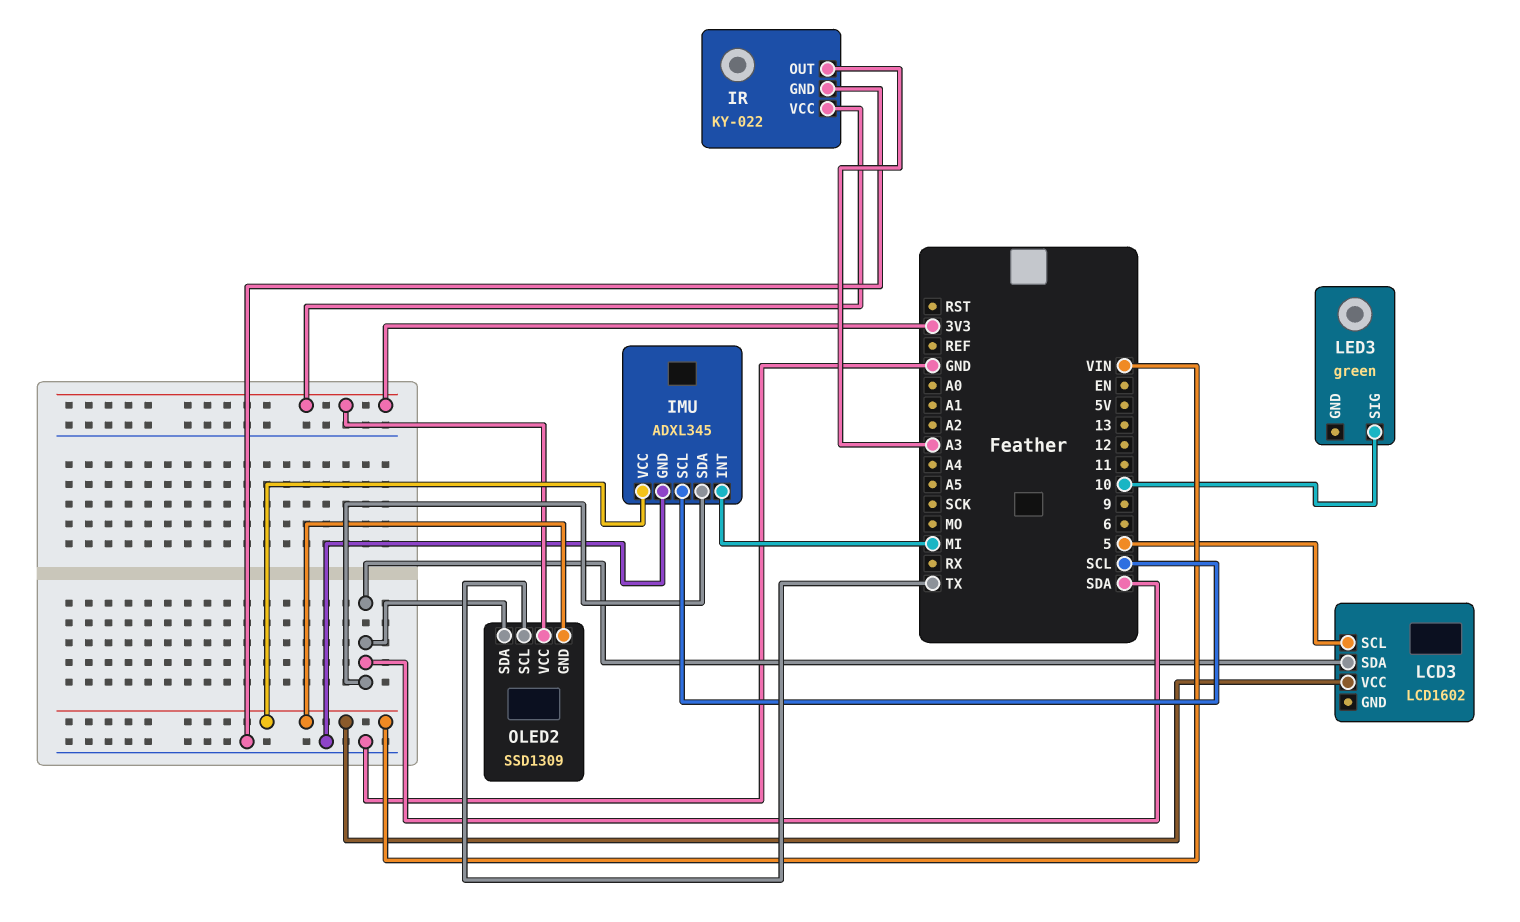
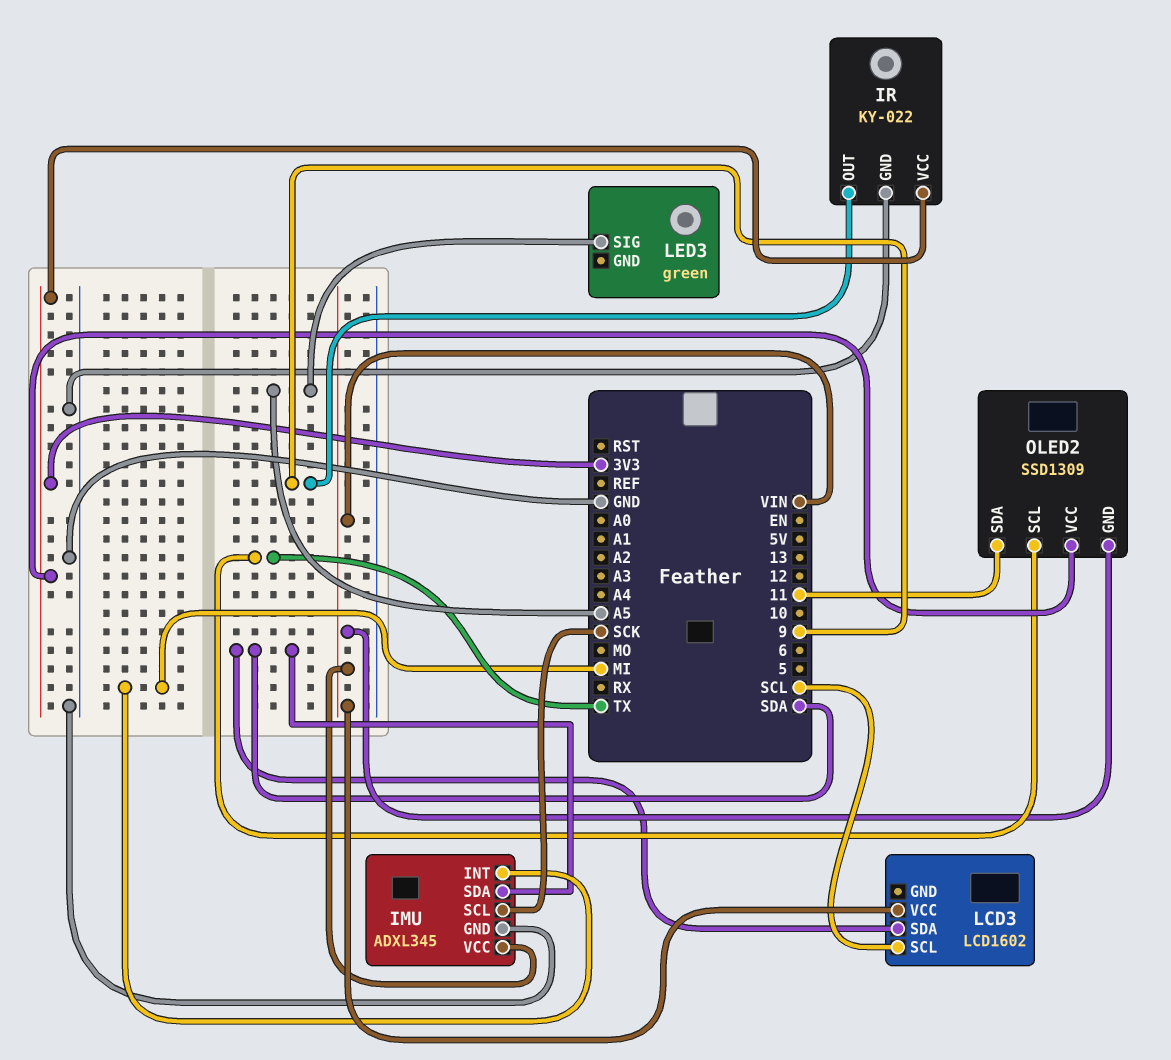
IMU pin SCL: SCL -> SCK
IR pin OUT: A3 -> 9
LCD3 pin SCL: 5 -> SCL
LED3 pin SIG: 10 -> A5
OLED2 pin SDA: SDA -> 11

